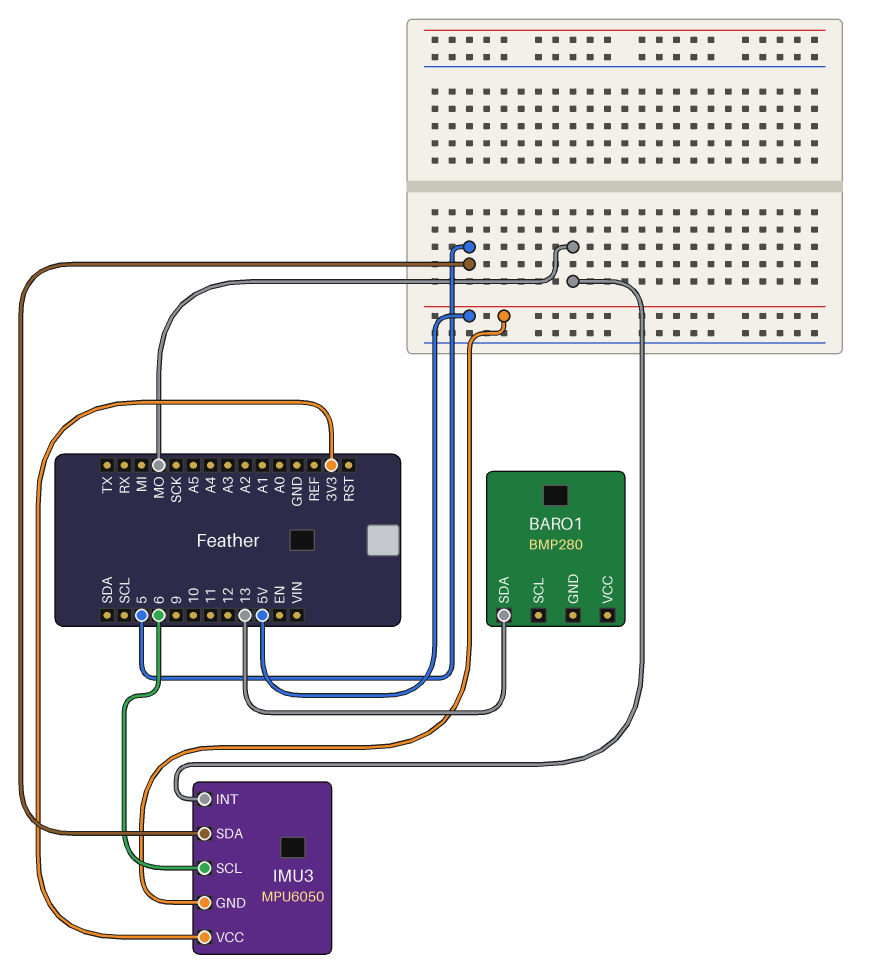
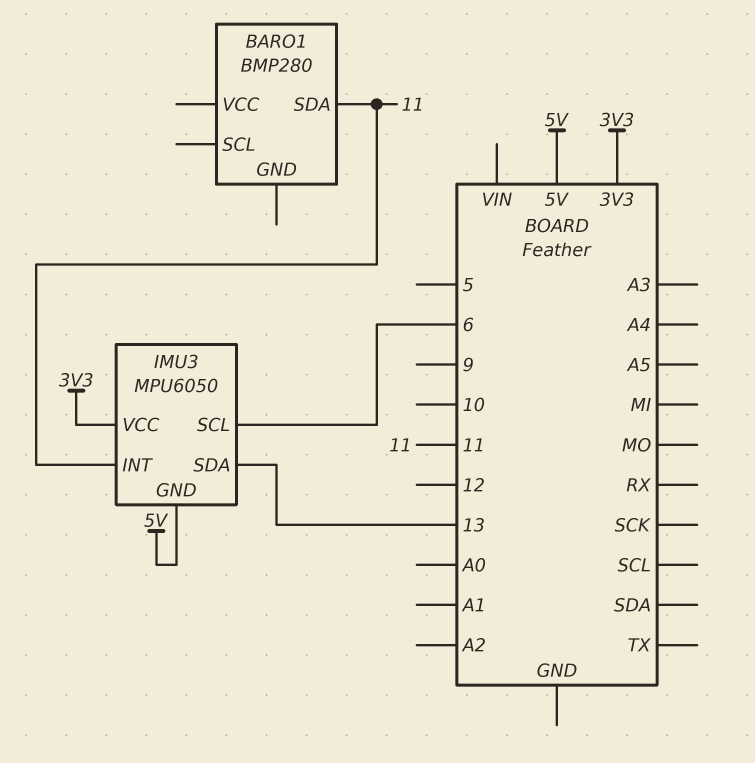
BARO1 pin SDA: 13 -> 11
IMU3 pin INT: MO -> 11
IMU3 pin SDA: 5 -> 13

